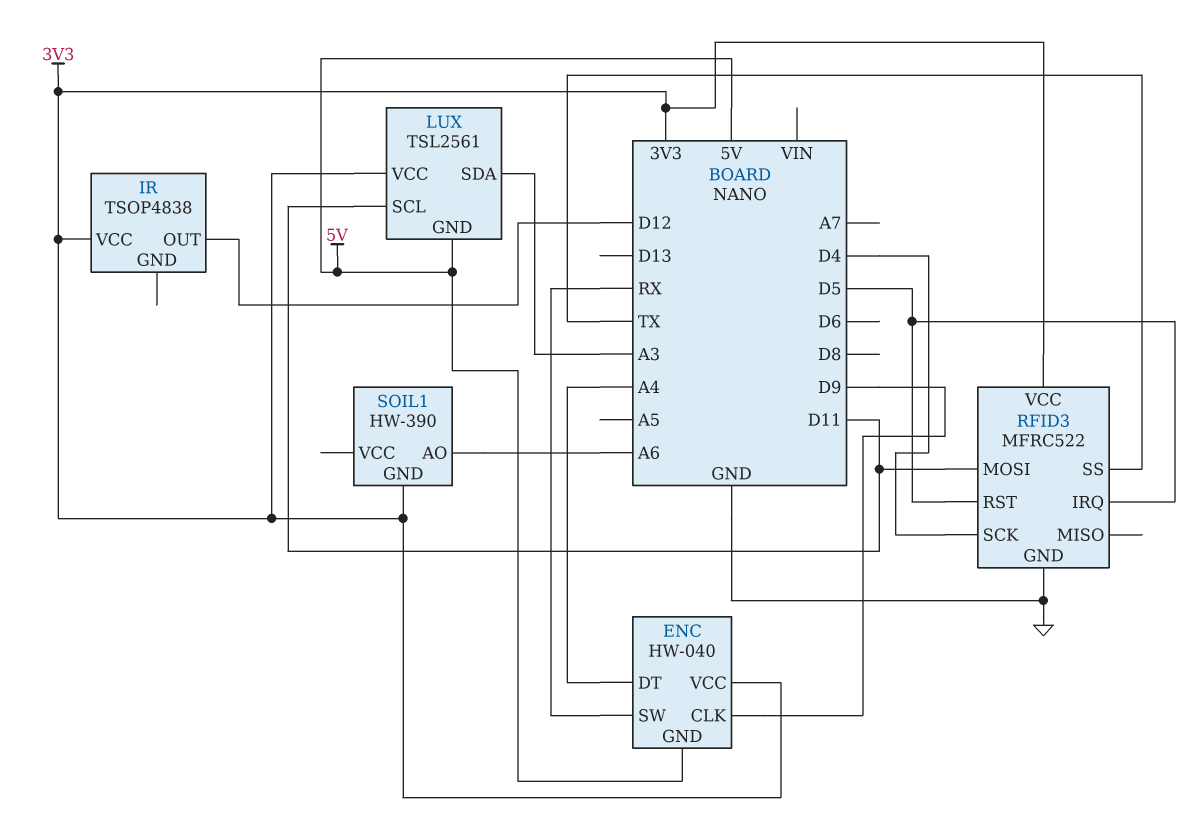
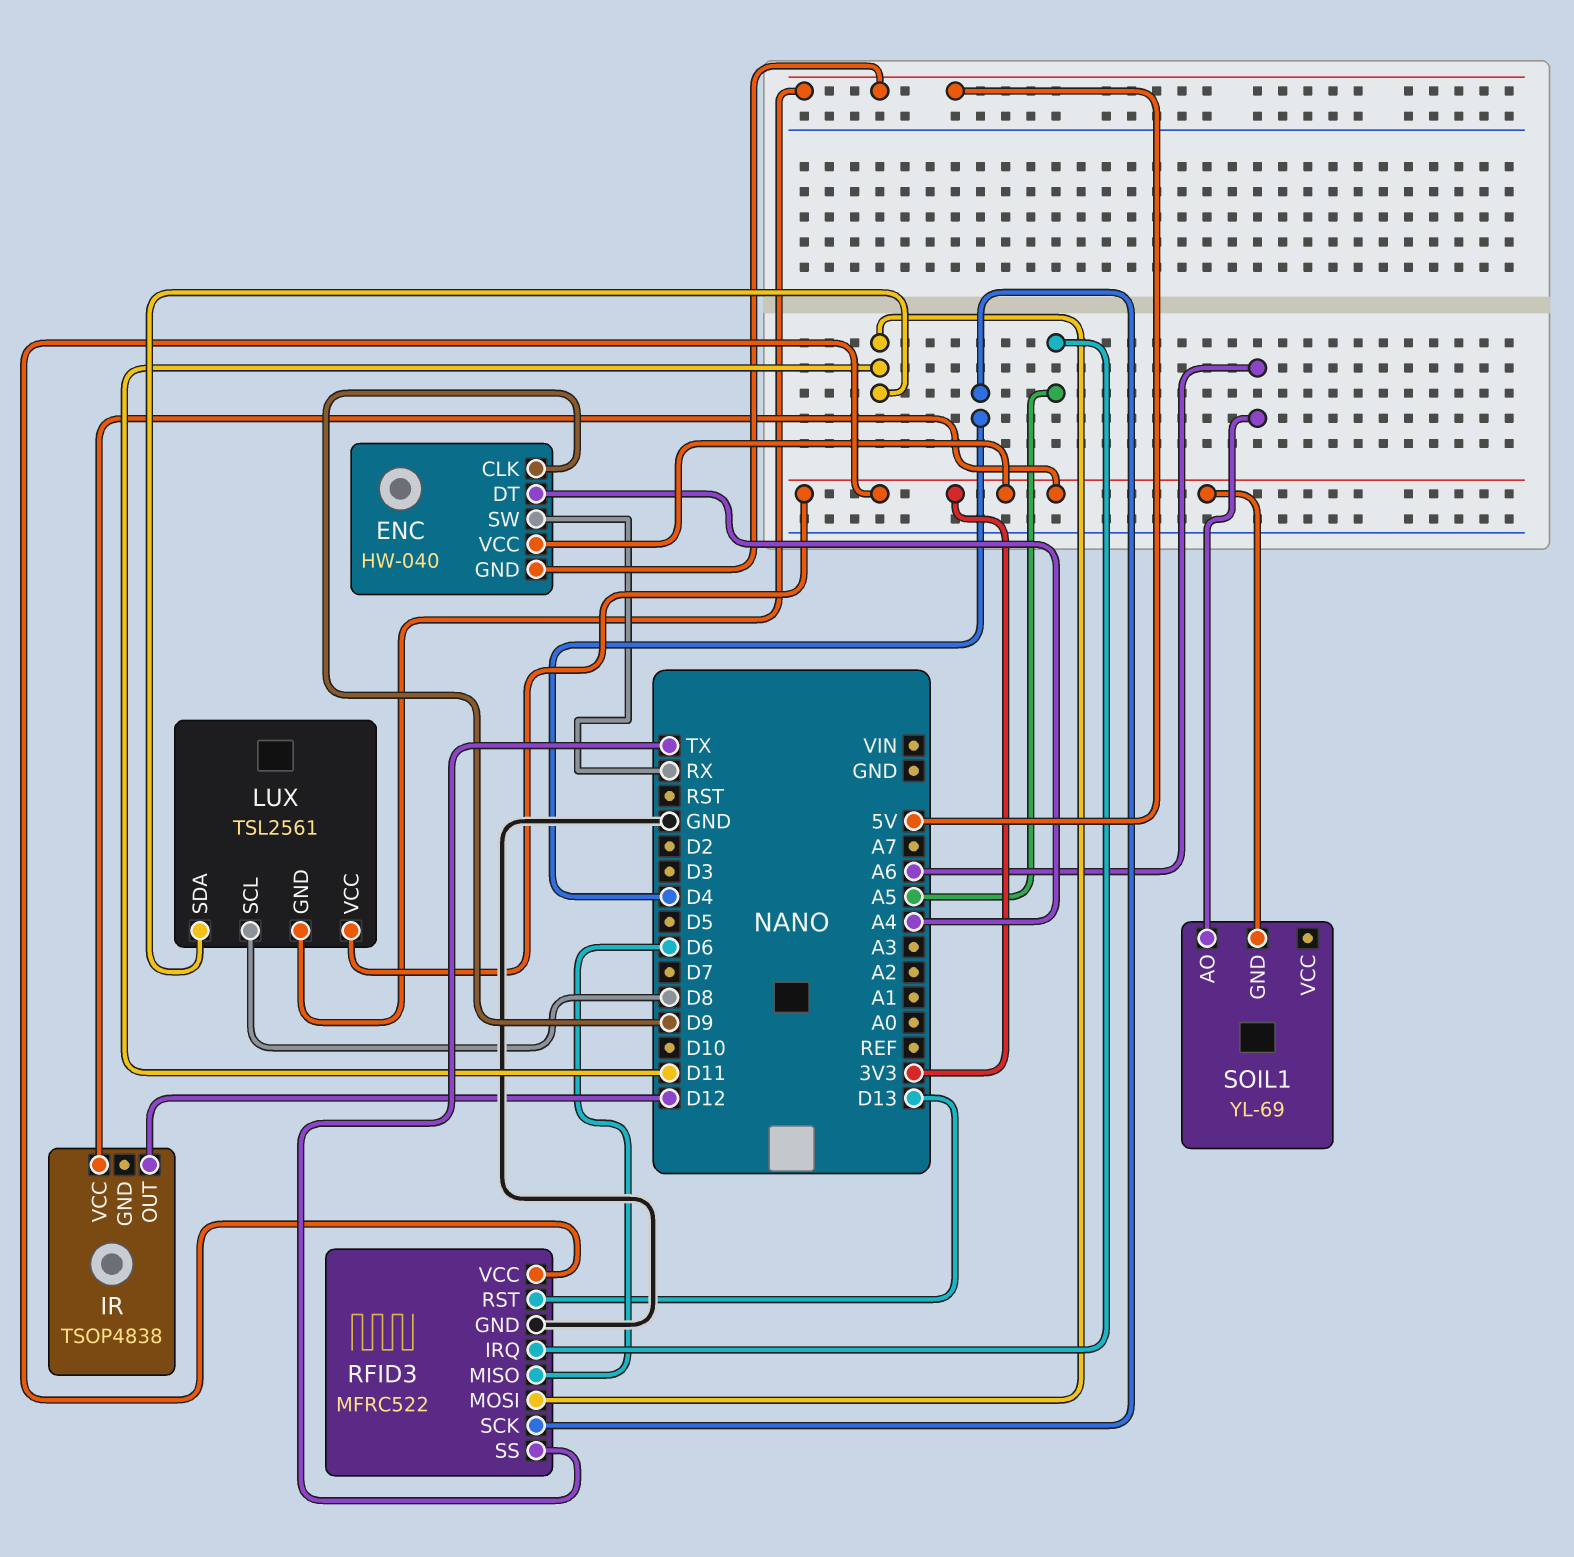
LUX pin SCL: D11 -> D8
LUX pin SDA: A3 -> D11
RFID3 pin IRQ: D5 -> A5
RFID3 pin MISO: none -> D6
RFID3 pin RST: D5 -> D13
SOIL1: HW-390 -> YL-69

